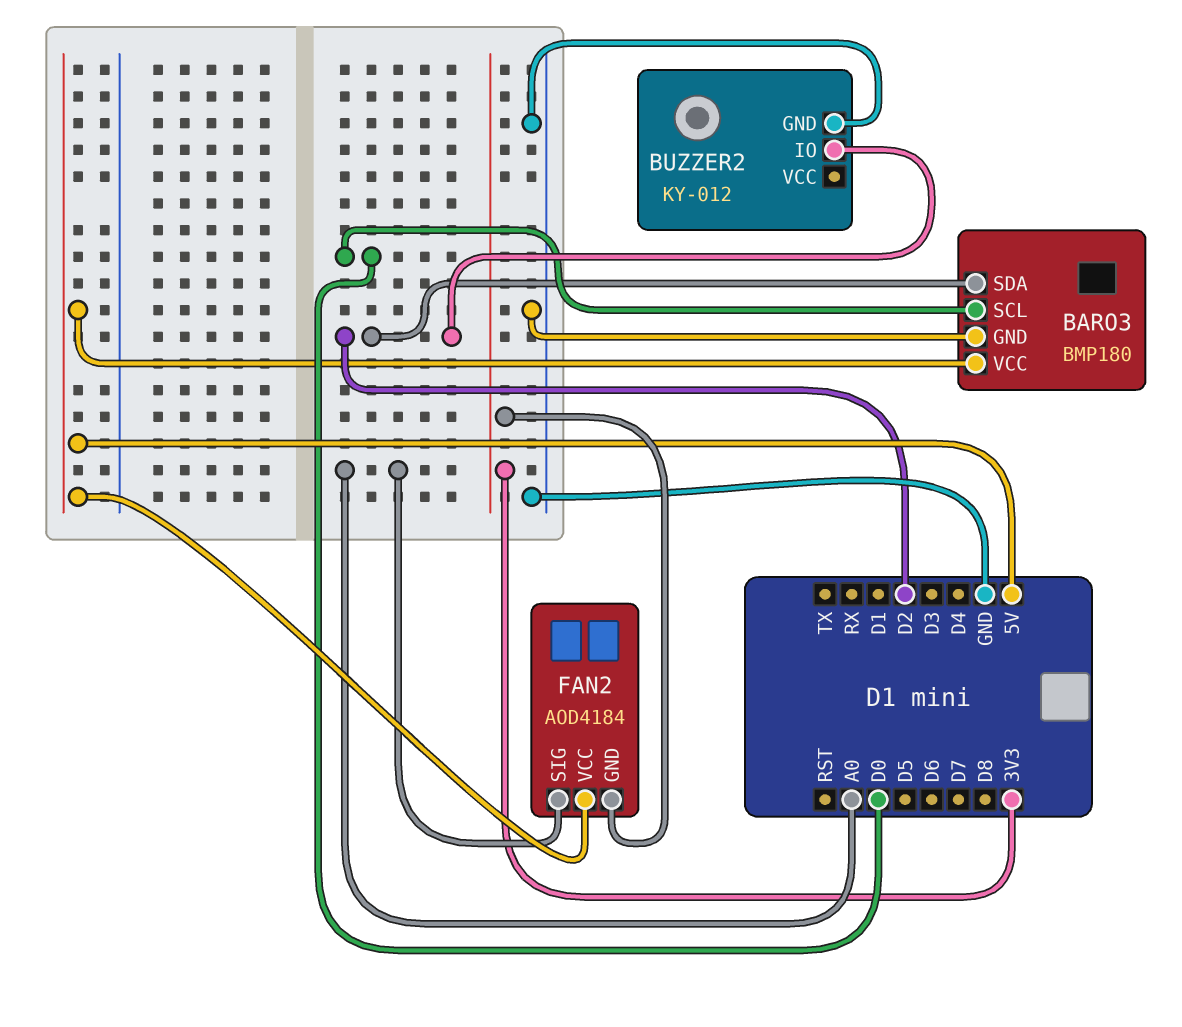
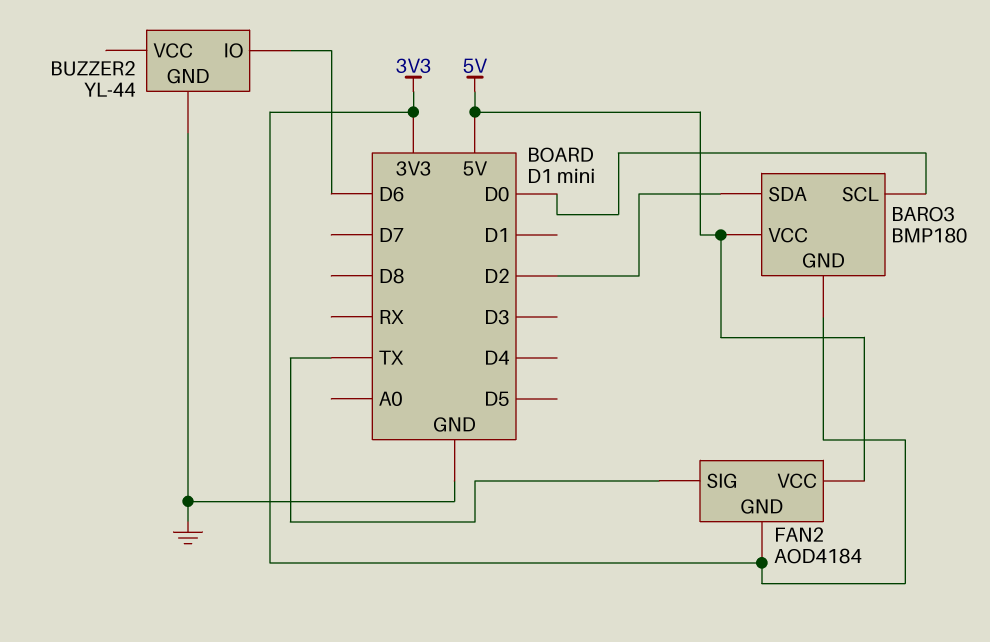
BARO3 pin GND: GND -> 3V3
BUZZER2: KY-012 -> YL-44
BUZZER2 pin IO: D2 -> D6
FAN2 pin SIG: A0 -> TX

